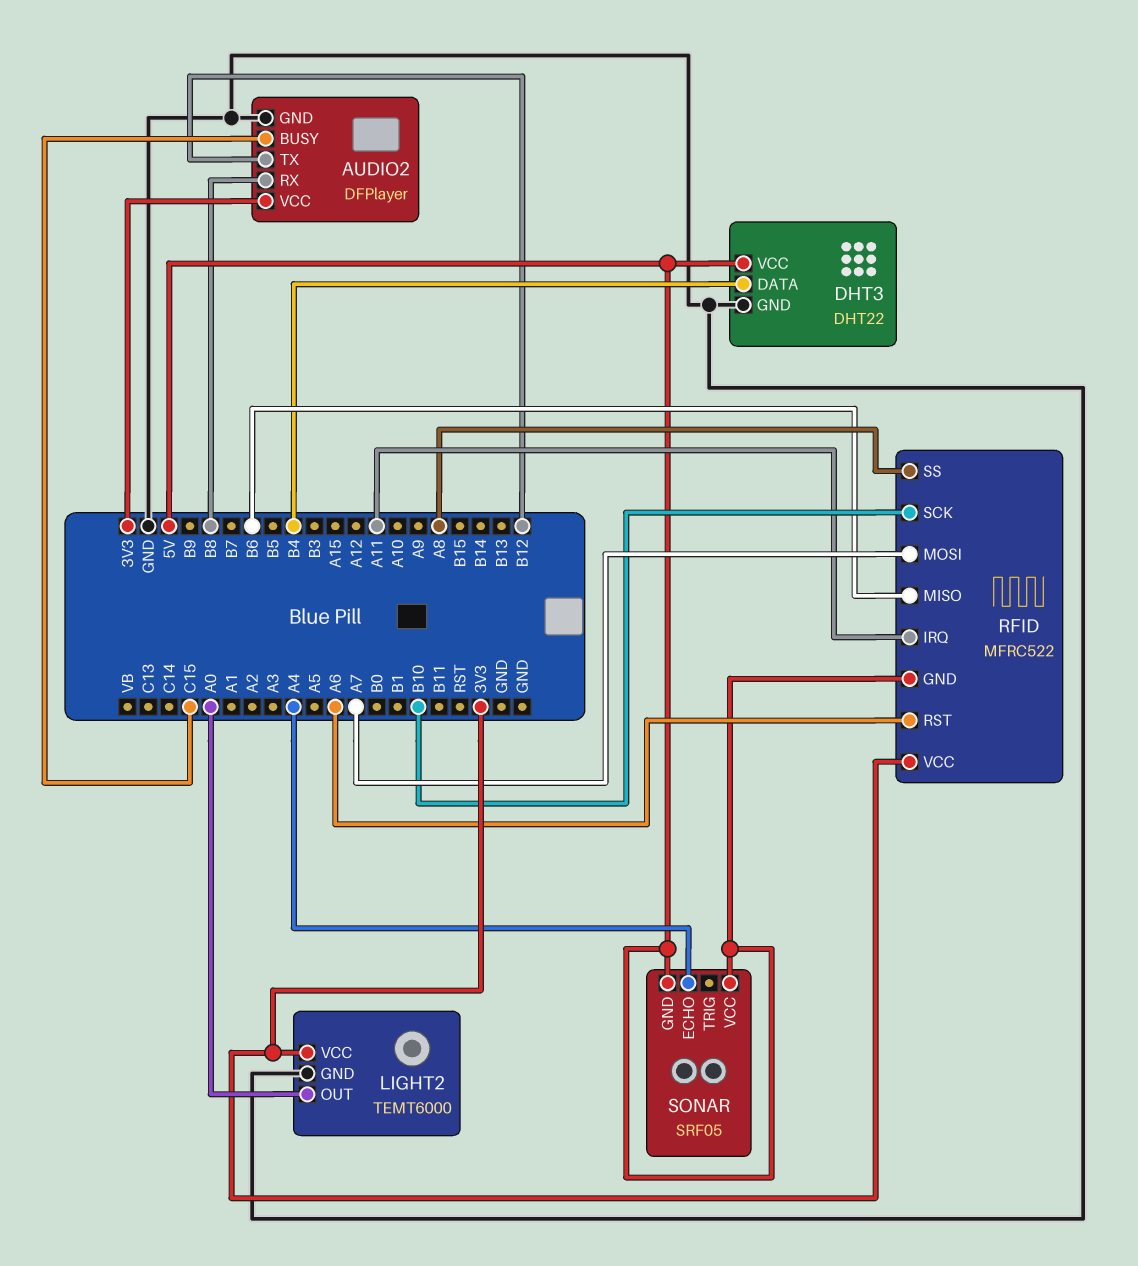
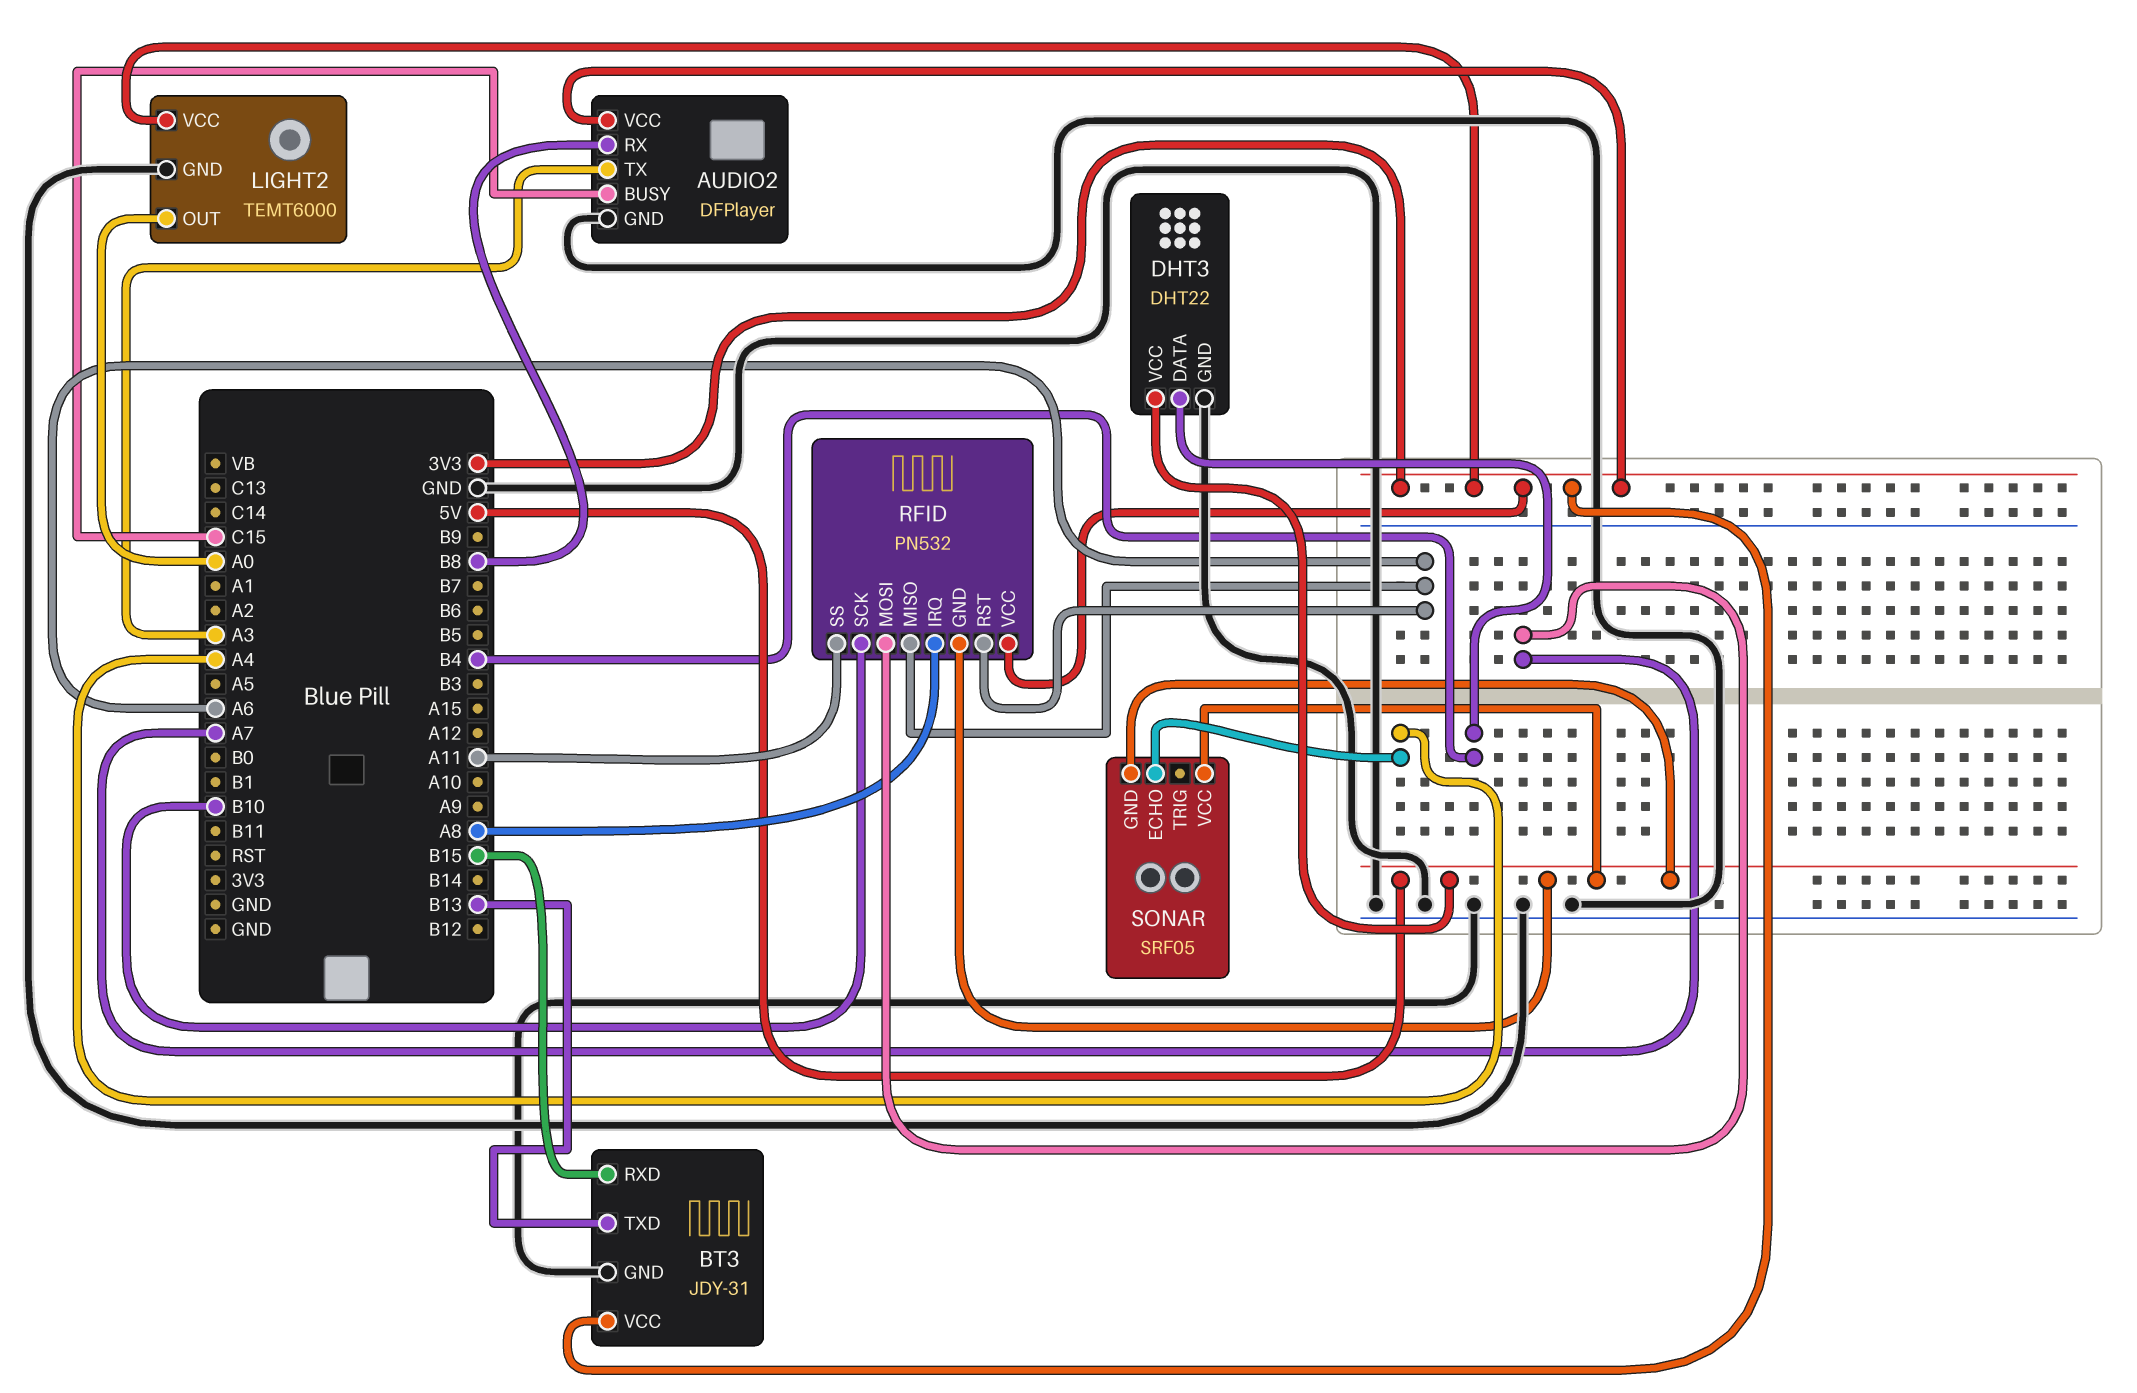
AUDIO2 pin TX: B12 -> A3
BT3: none -> JDY-31
BT3 pin GND: none -> GND
BT3 pin RXD: none -> B15
BT3 pin TXD: none -> B13
BT3 pin VCC: none -> 3V3
RFID: MFRC522 -> PN532
RFID pin IRQ: A11 -> A8
RFID pin MISO: B6 -> A6
RFID pin SS: A8 -> A11

